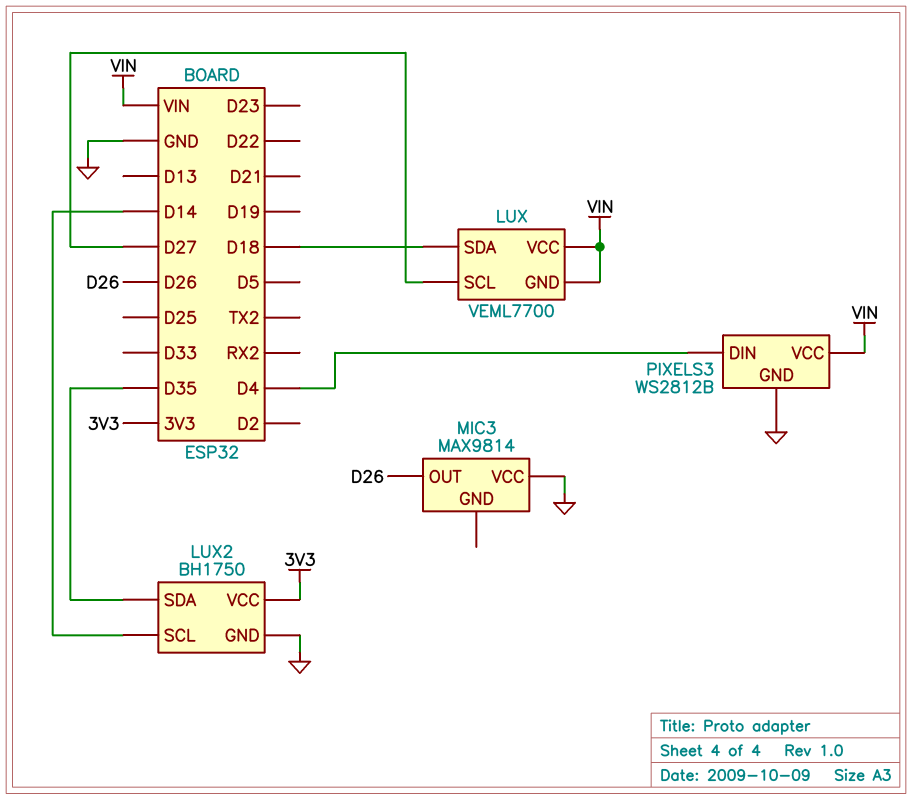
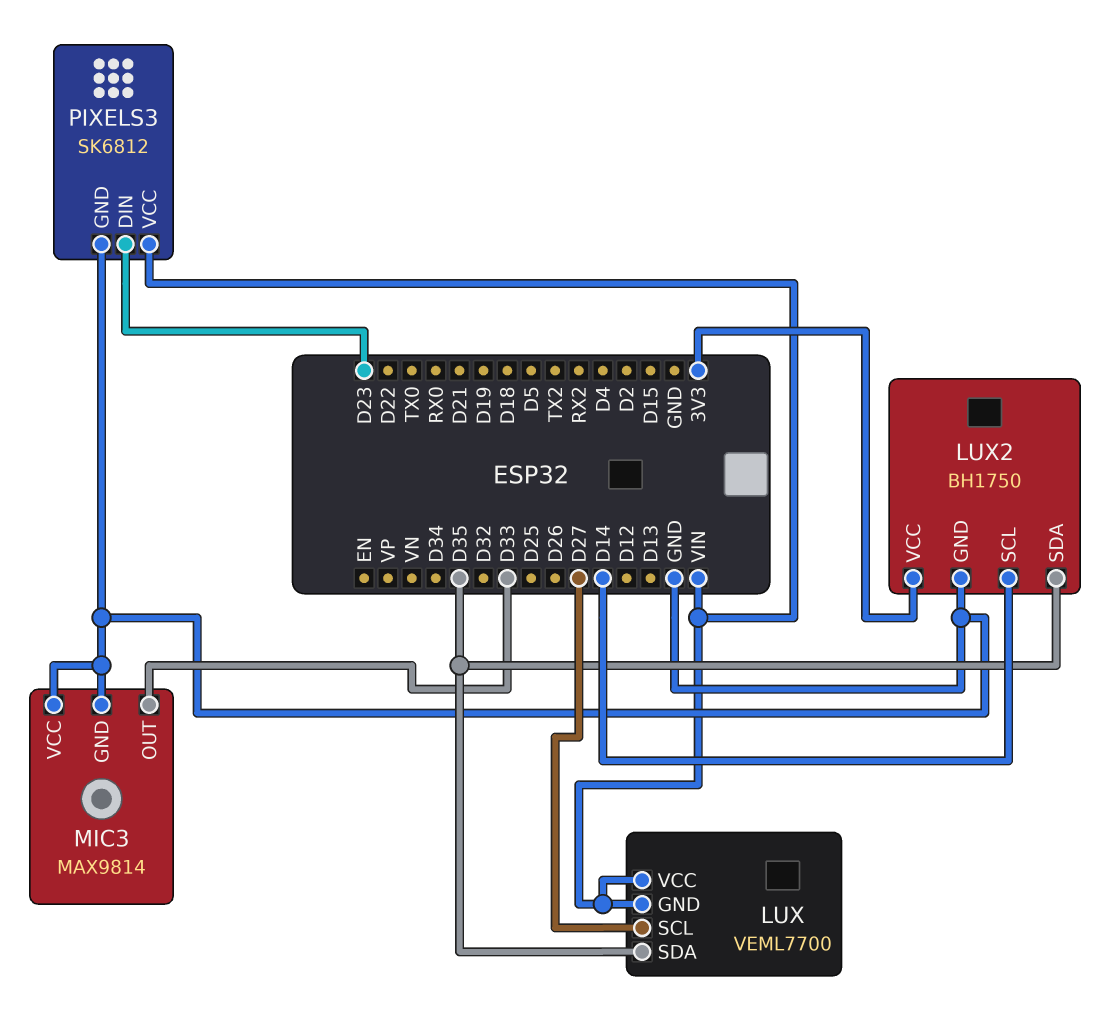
LUX pin SDA: D18 -> D35
MIC3 pin GND: none -> GND
MIC3 pin OUT: D26 -> D33
PIXELS3: WS2812B -> SK6812
PIXELS3 pin DIN: D4 -> D23

